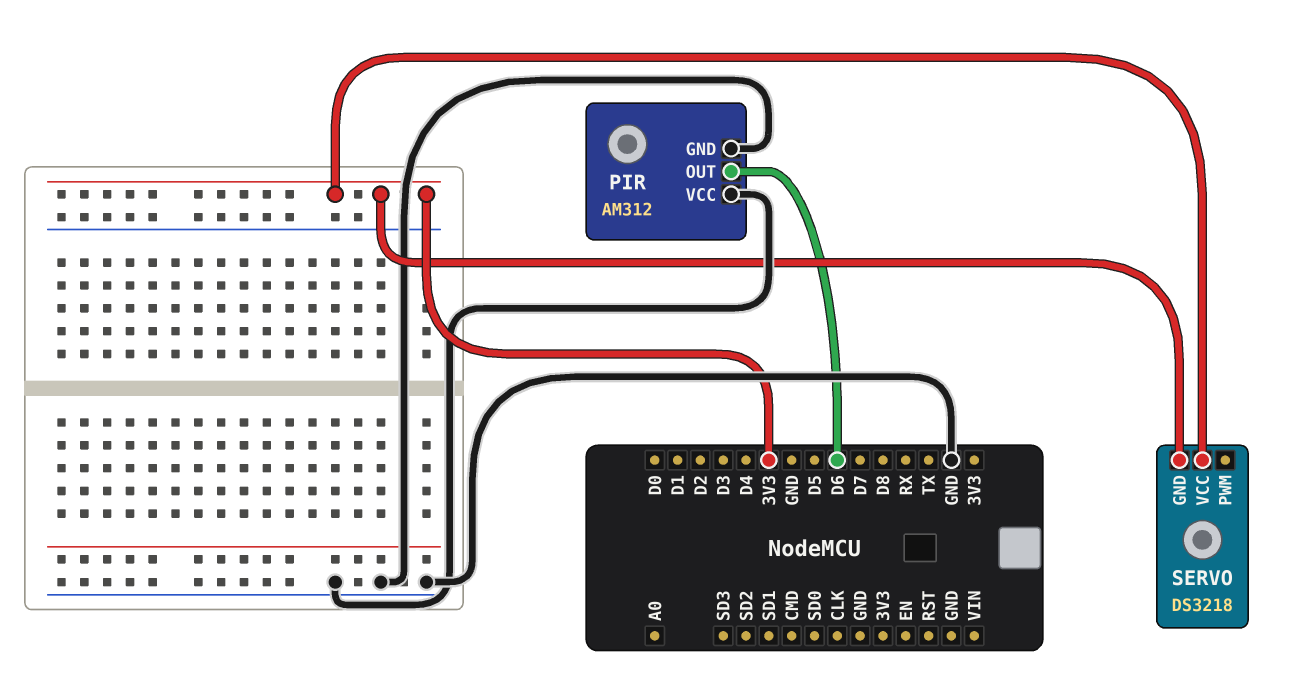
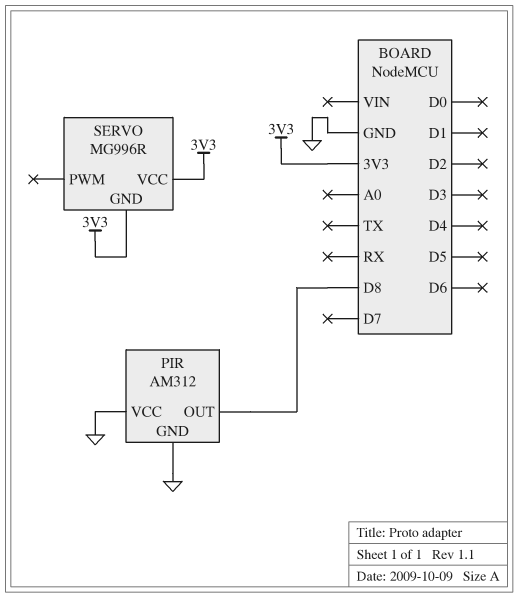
PIR pin OUT: D6 -> D8
SERVO: DS3218 -> MG996R

